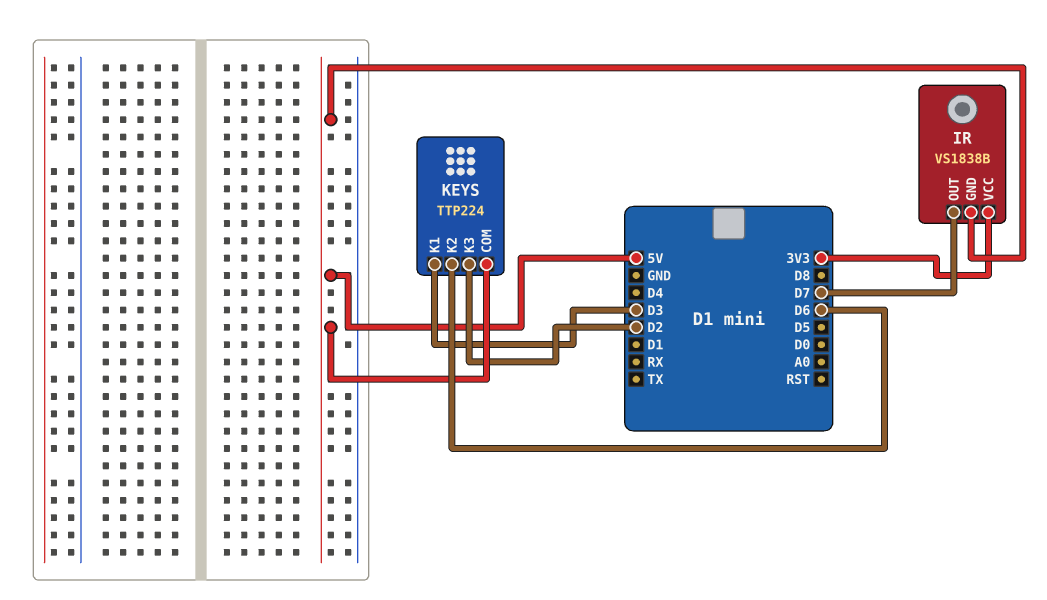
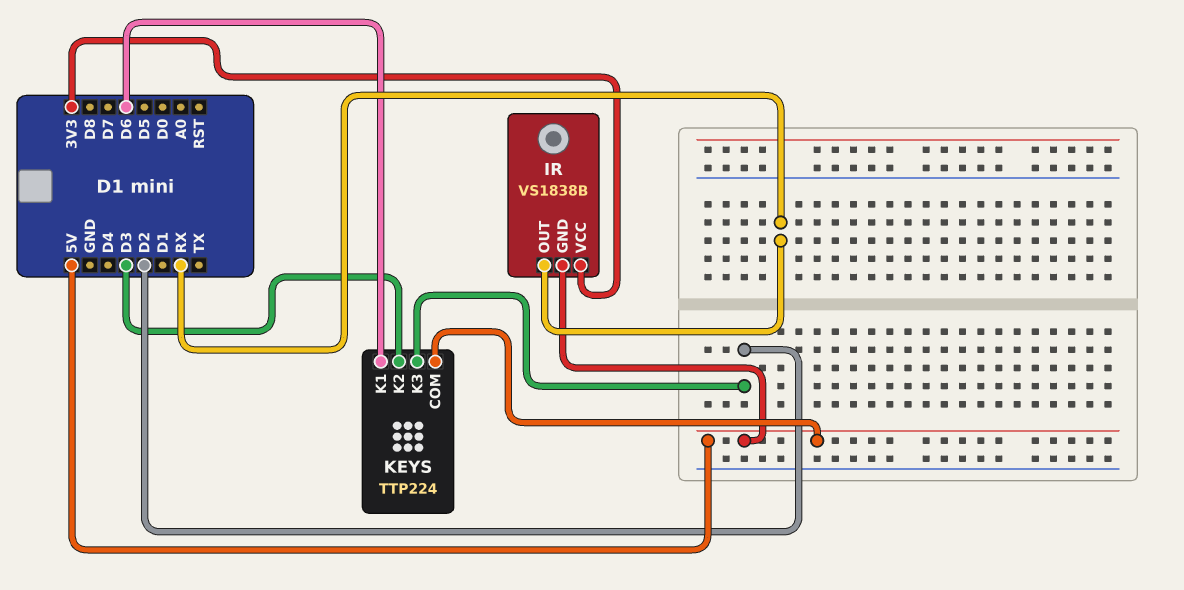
IR pin OUT: D7 -> RX
KEYS pin K1: D3 -> D6
KEYS pin K2: D6 -> D3

